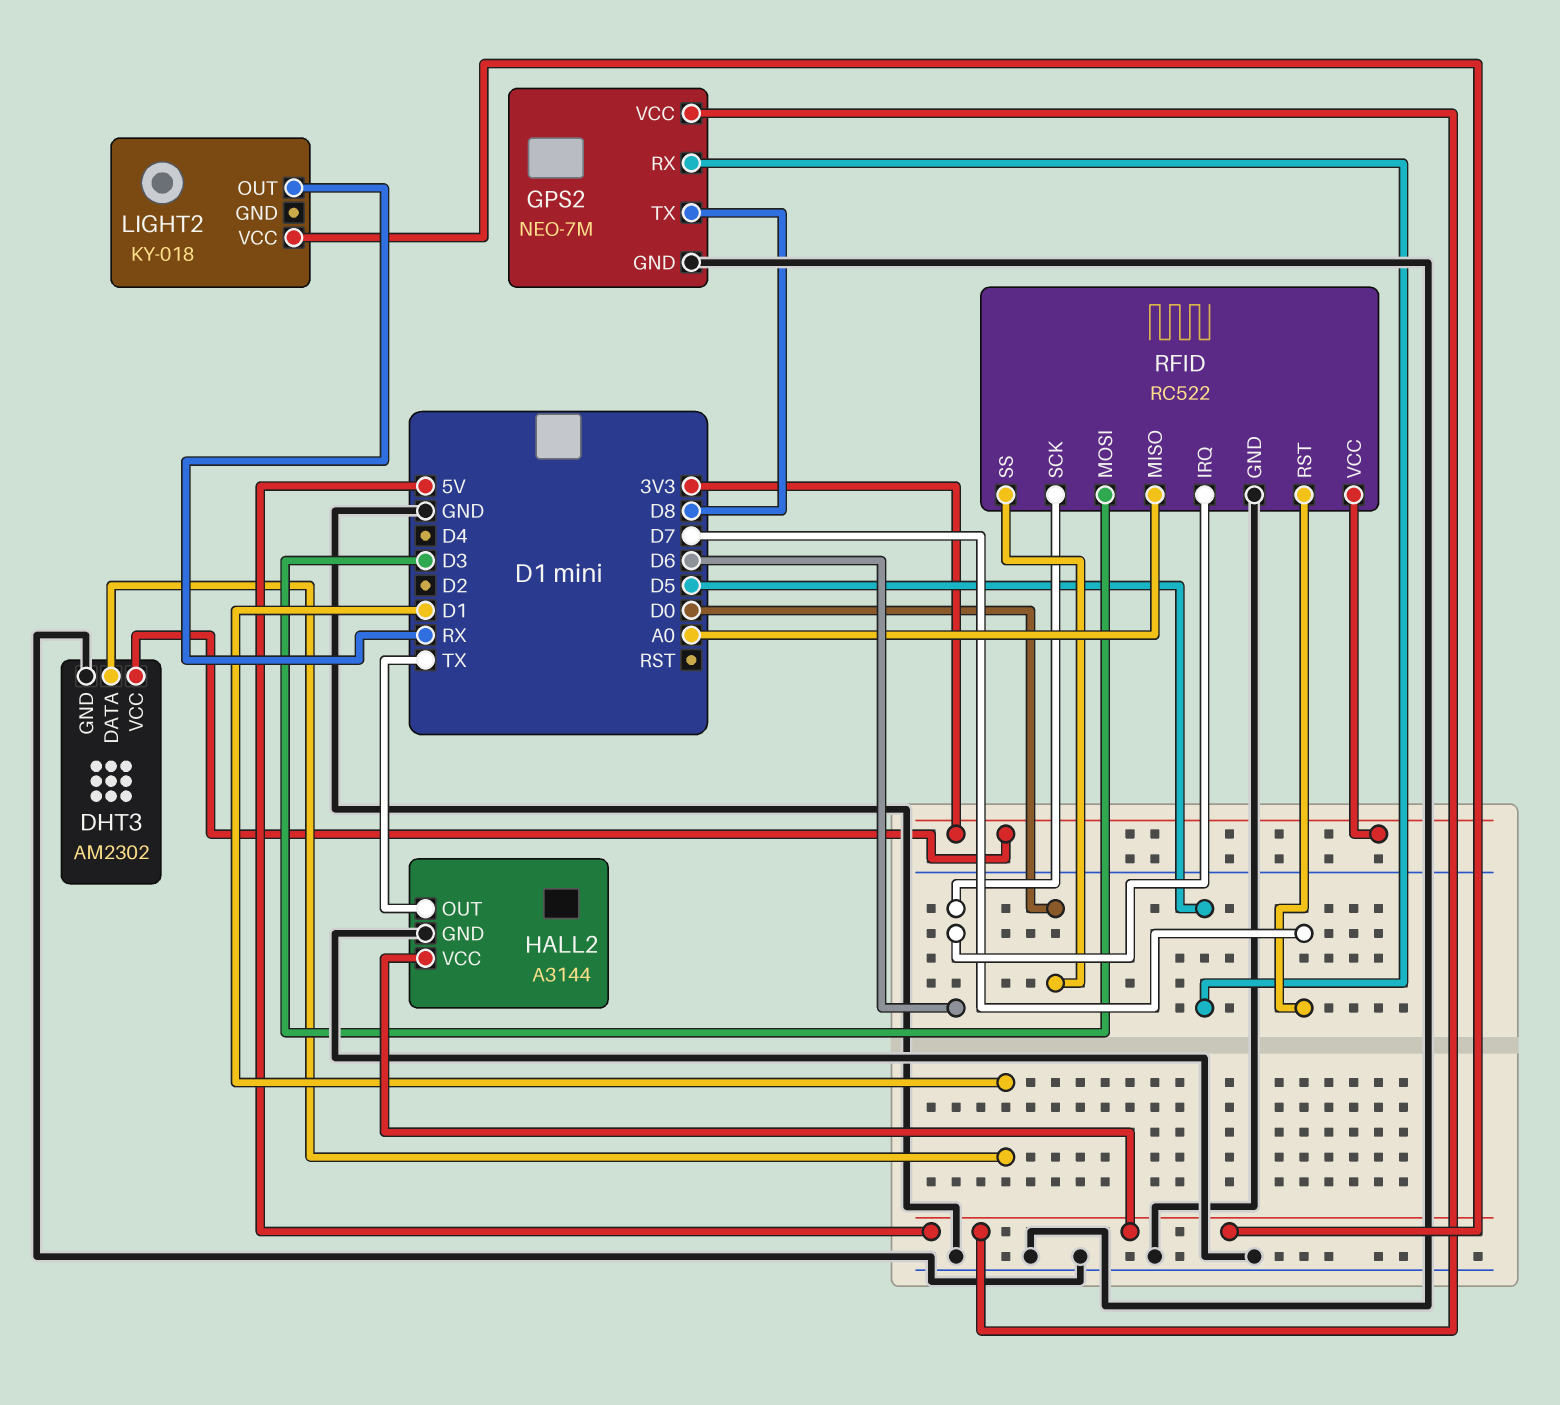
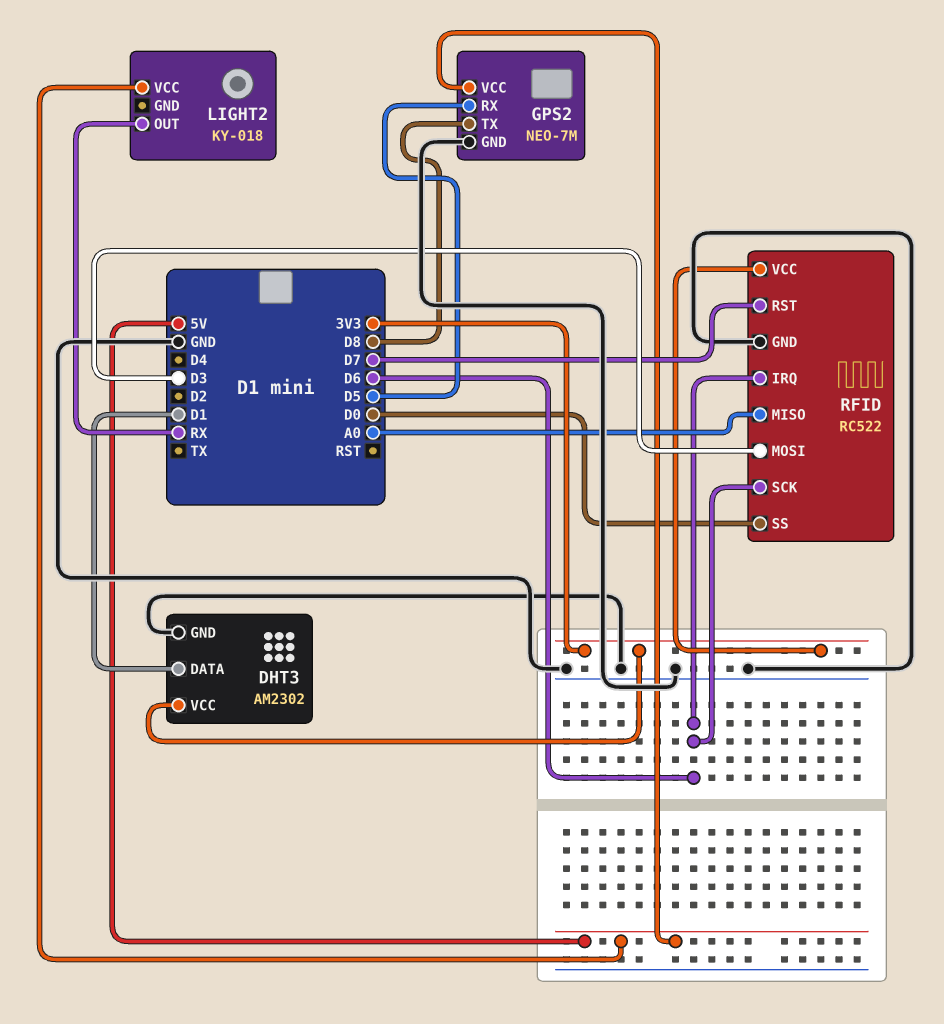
HALL2: A3144 -> none
HALL2 pin GND: GND -> none
HALL2 pin OUT: TX -> none
HALL2 pin VCC: 5V -> none

